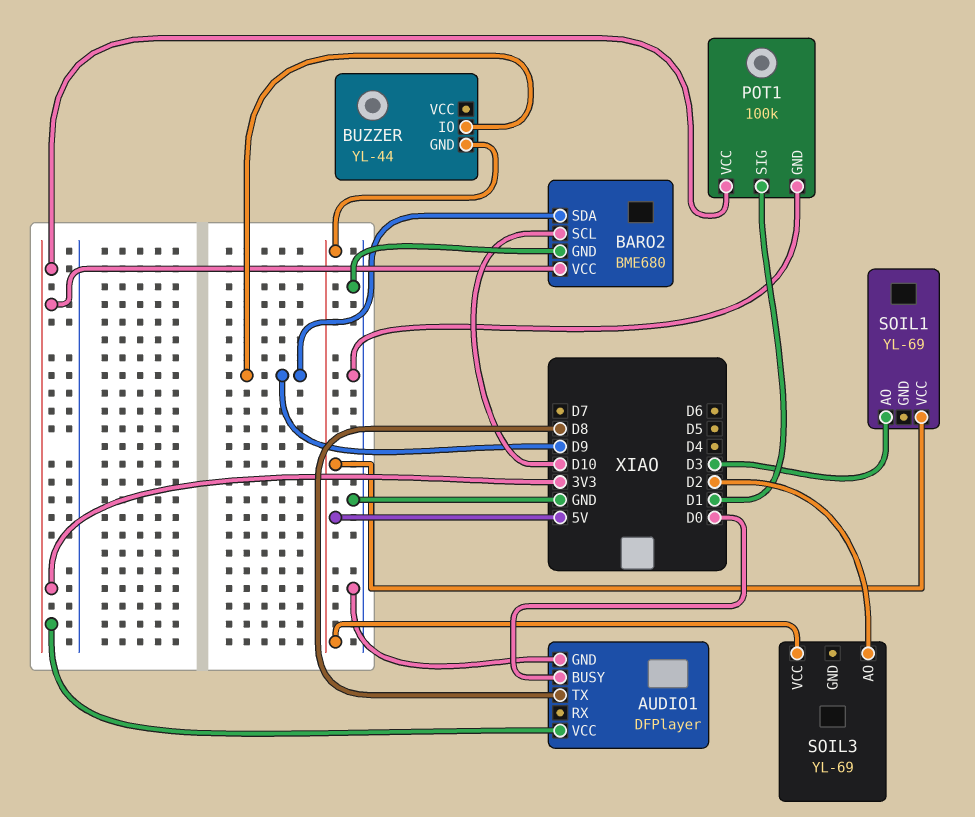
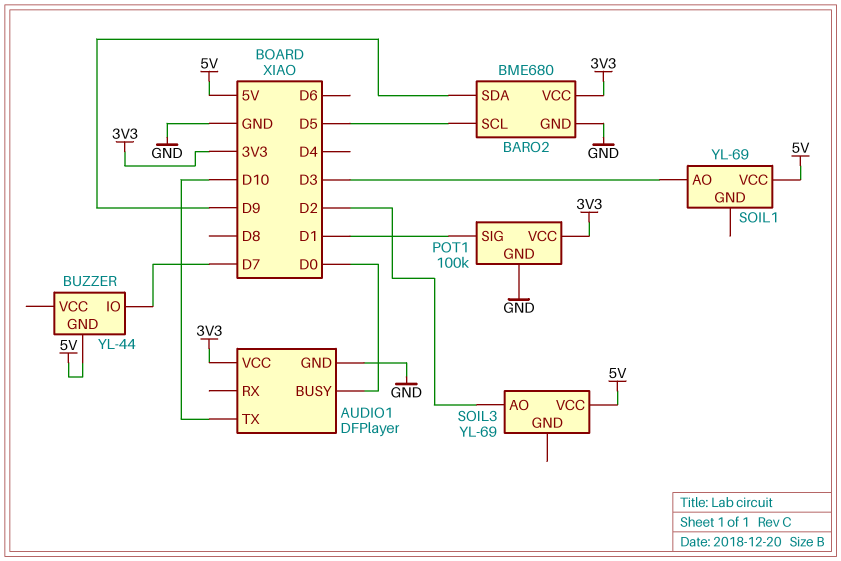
AUDIO1 pin TX: D8 -> D10
BARO2 pin SCL: D10 -> D5
BUZZER pin IO: D9 -> D7

